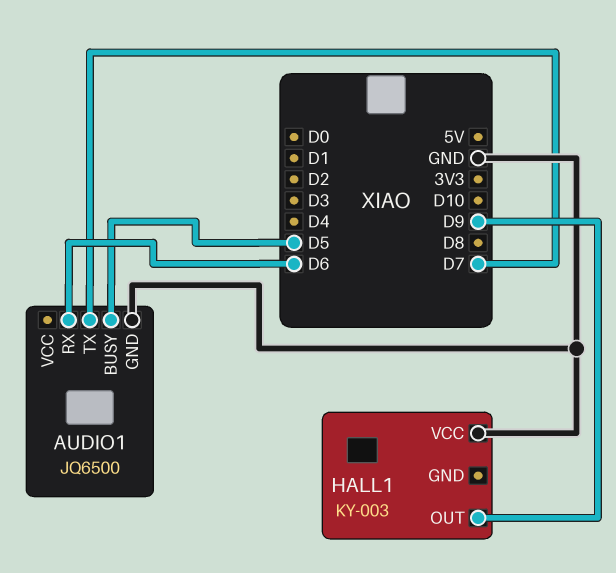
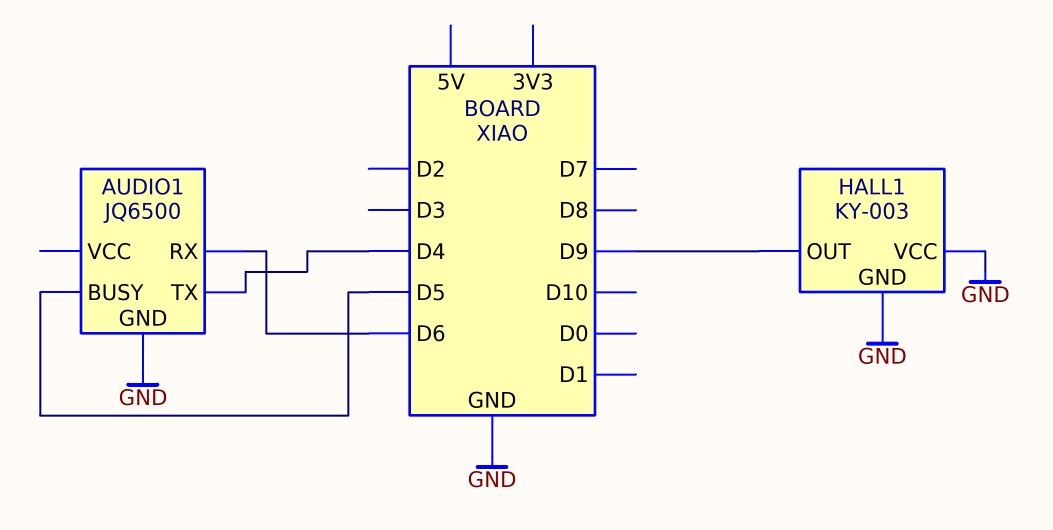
AUDIO1 pin TX: D7 -> D4
HALL1 pin GND: none -> GND

